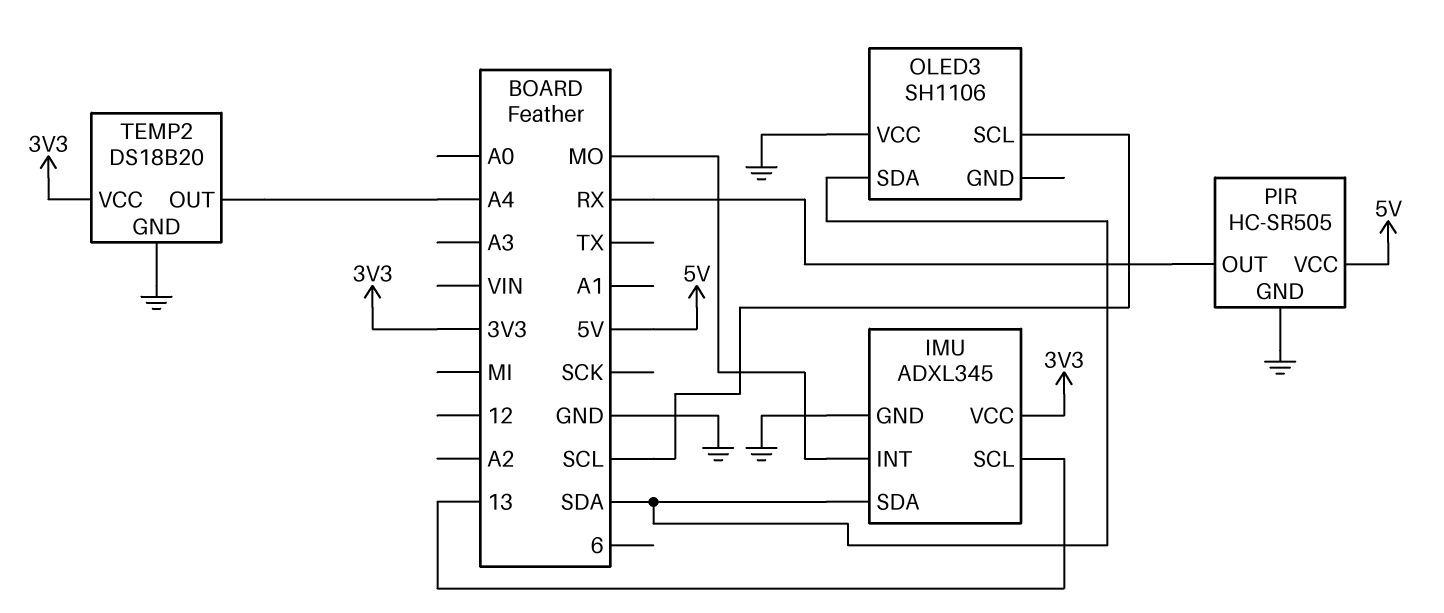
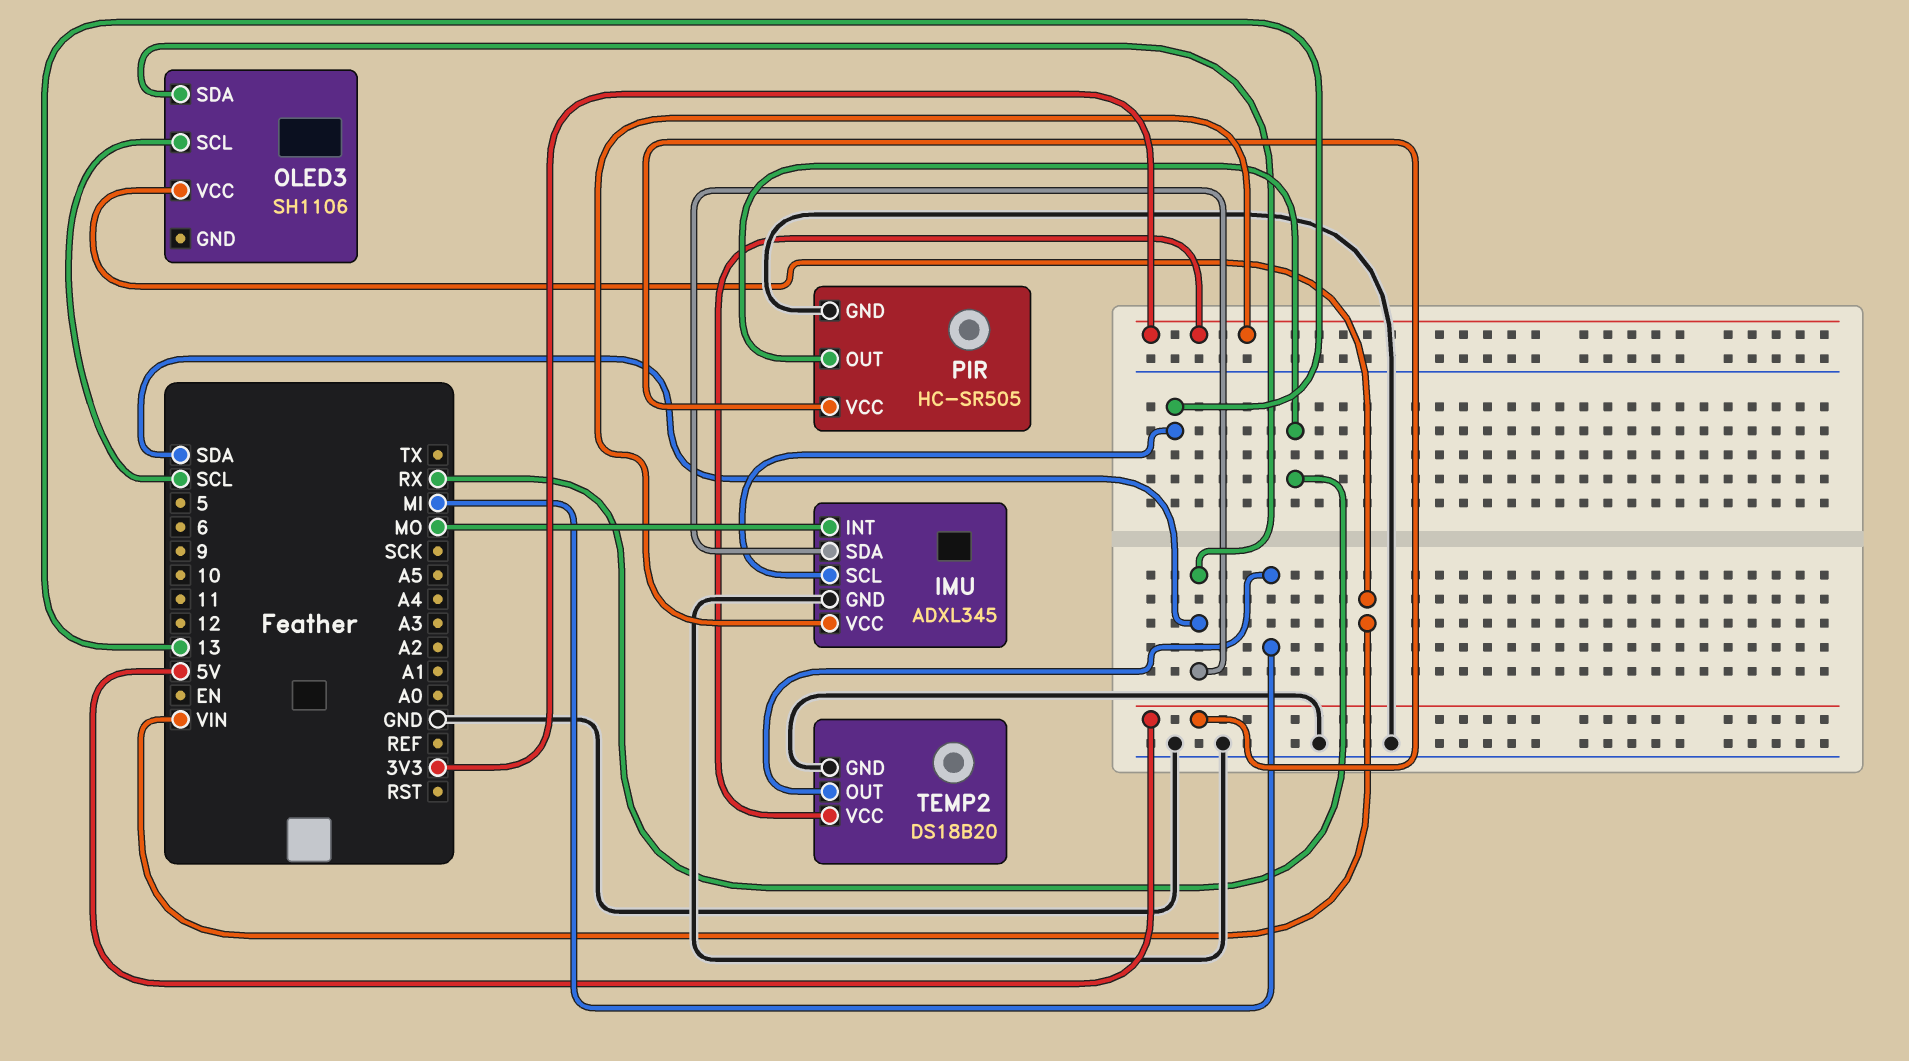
OLED3 pin VCC: GND -> VIN
TEMP2 pin OUT: A4 -> MI

